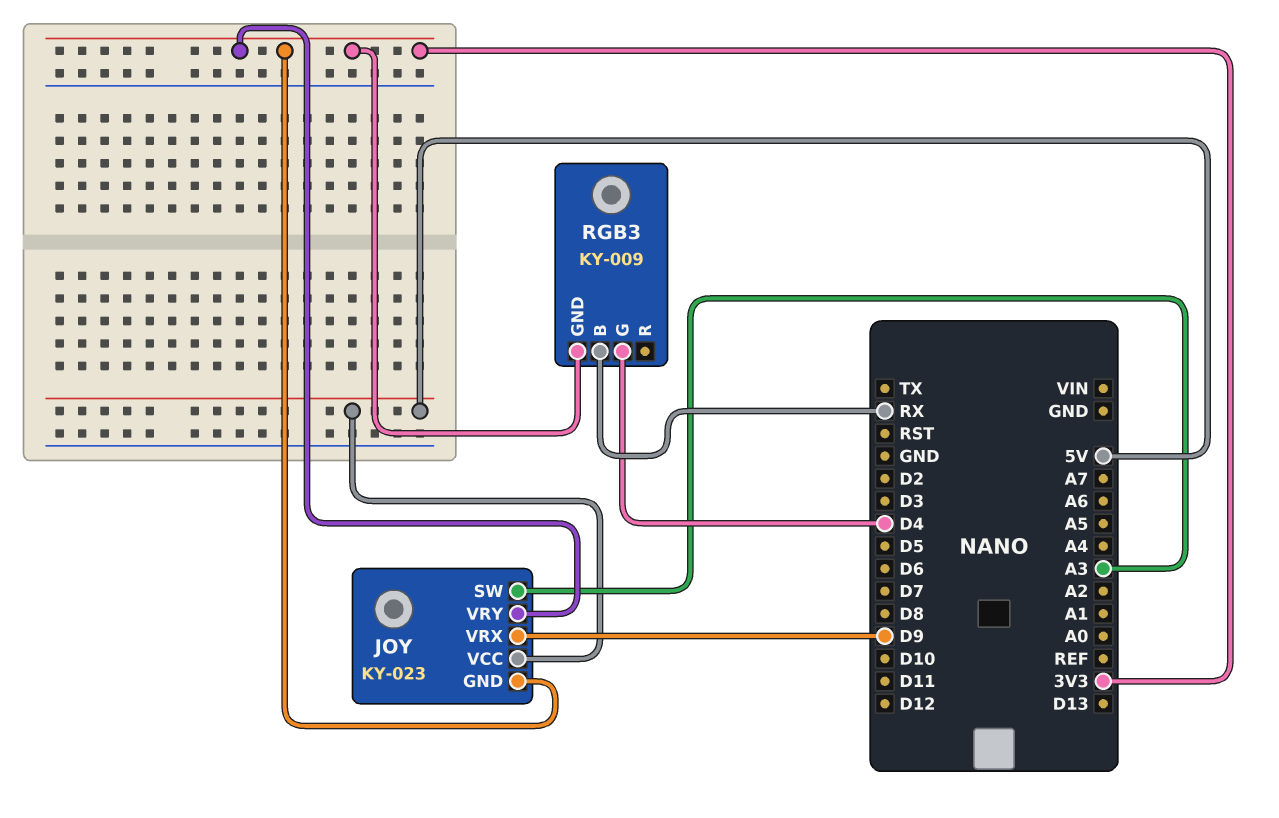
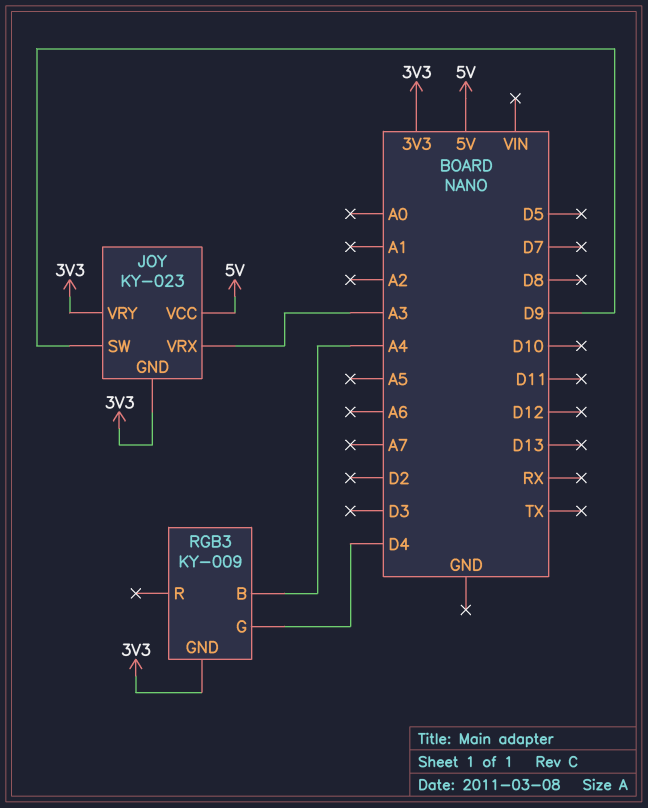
JOY pin SW: A3 -> D9
JOY pin VRX: D9 -> A3
RGB3 pin B: RX -> A4

